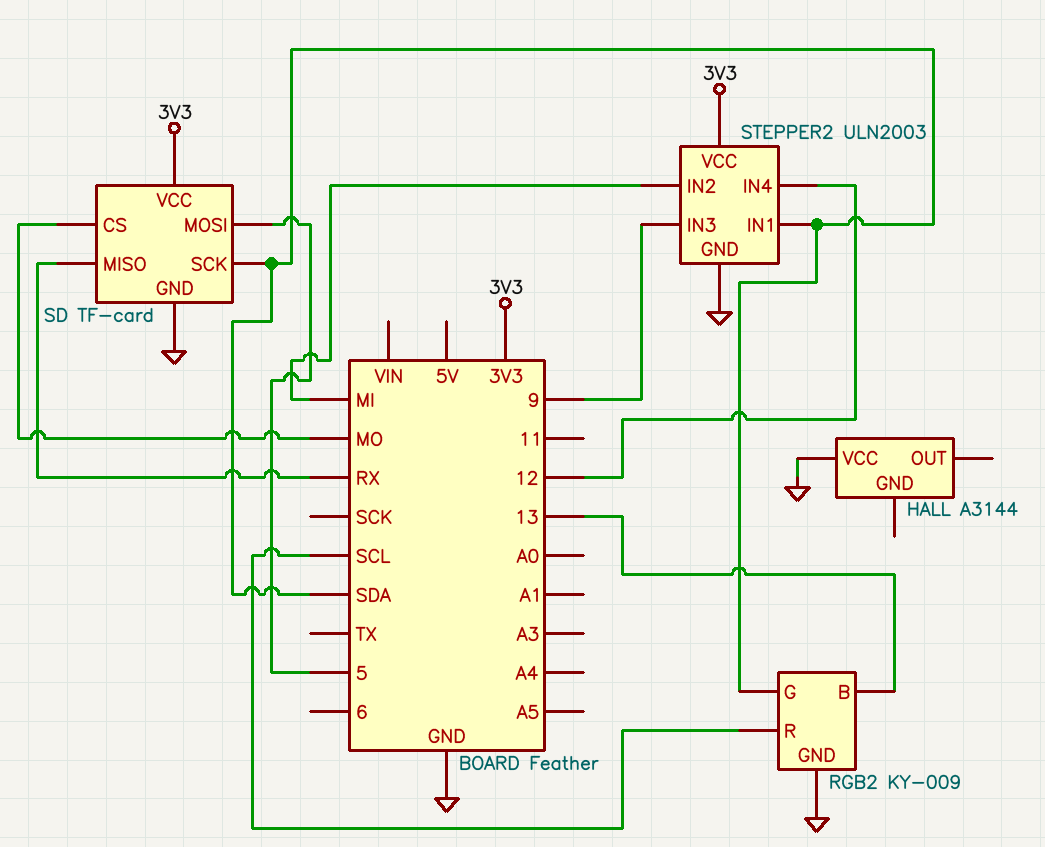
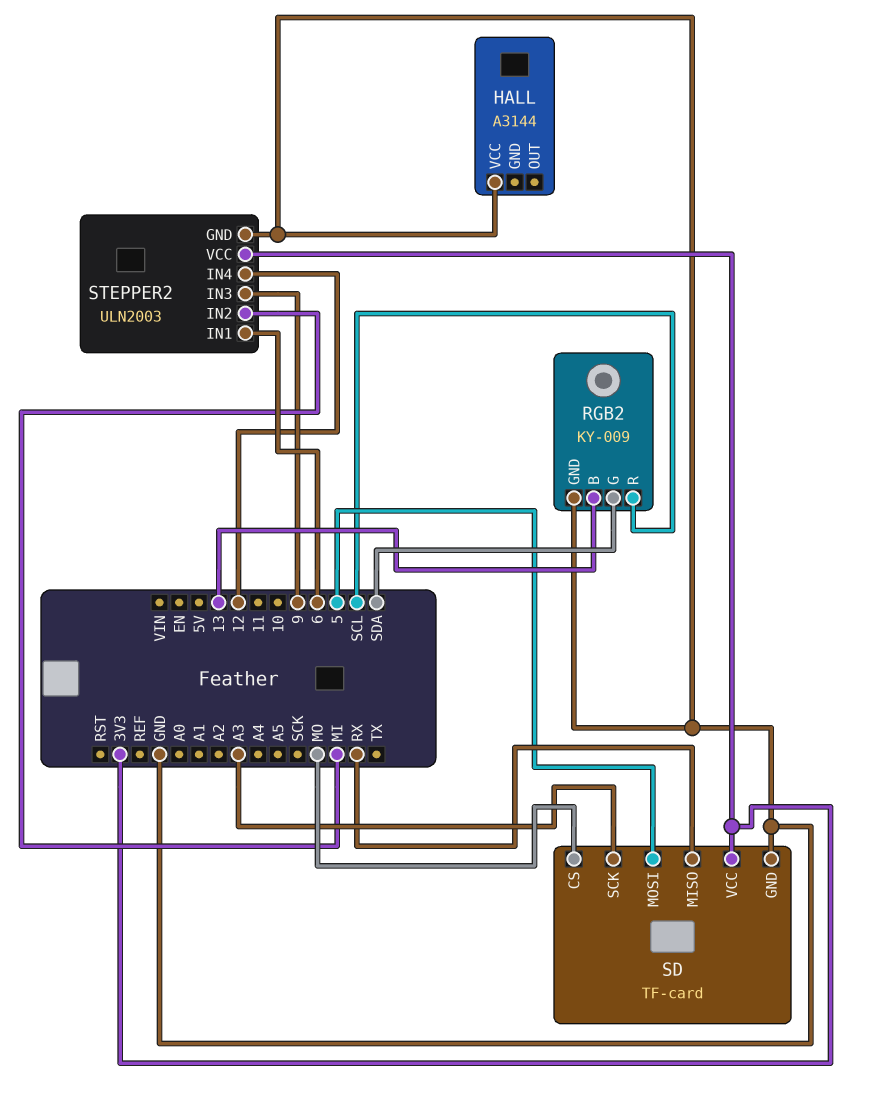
SD pin SCK: SDA -> A3
STEPPER2 pin IN1: SDA -> 6

